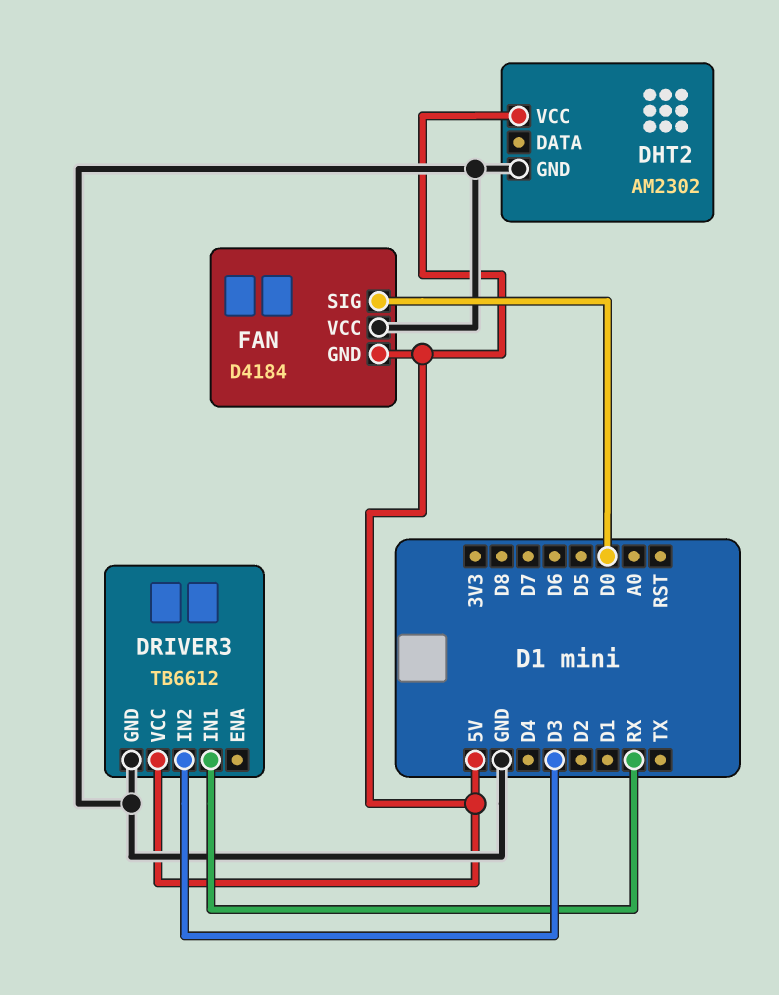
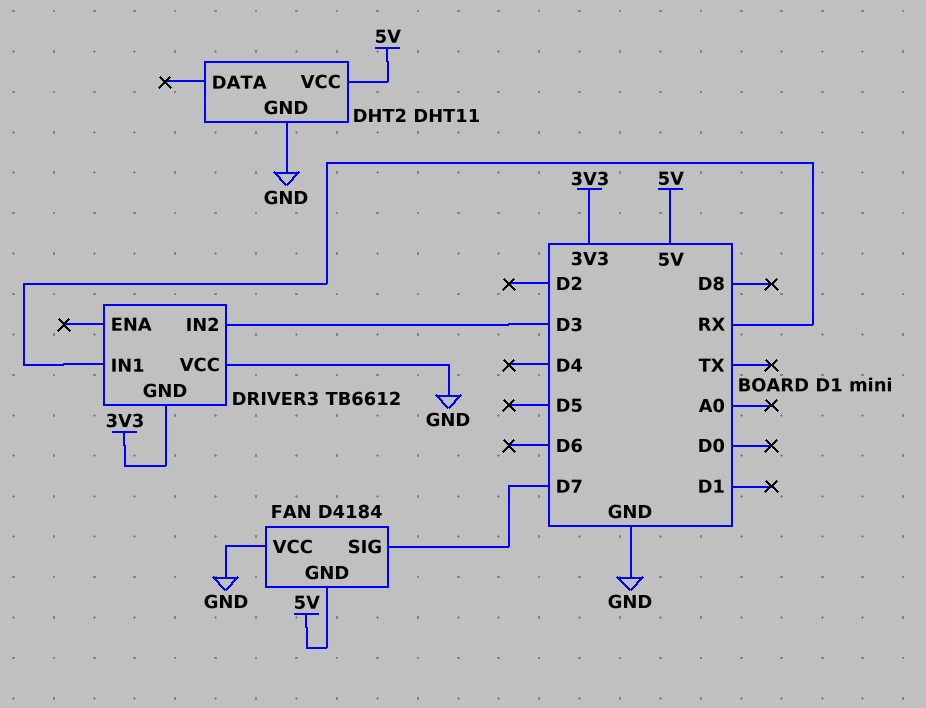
DHT2: AM2302 -> DHT11
DRIVER3 pin GND: GND -> 3V3
DRIVER3 pin VCC: 5V -> GND
FAN pin SIG: D0 -> D7

